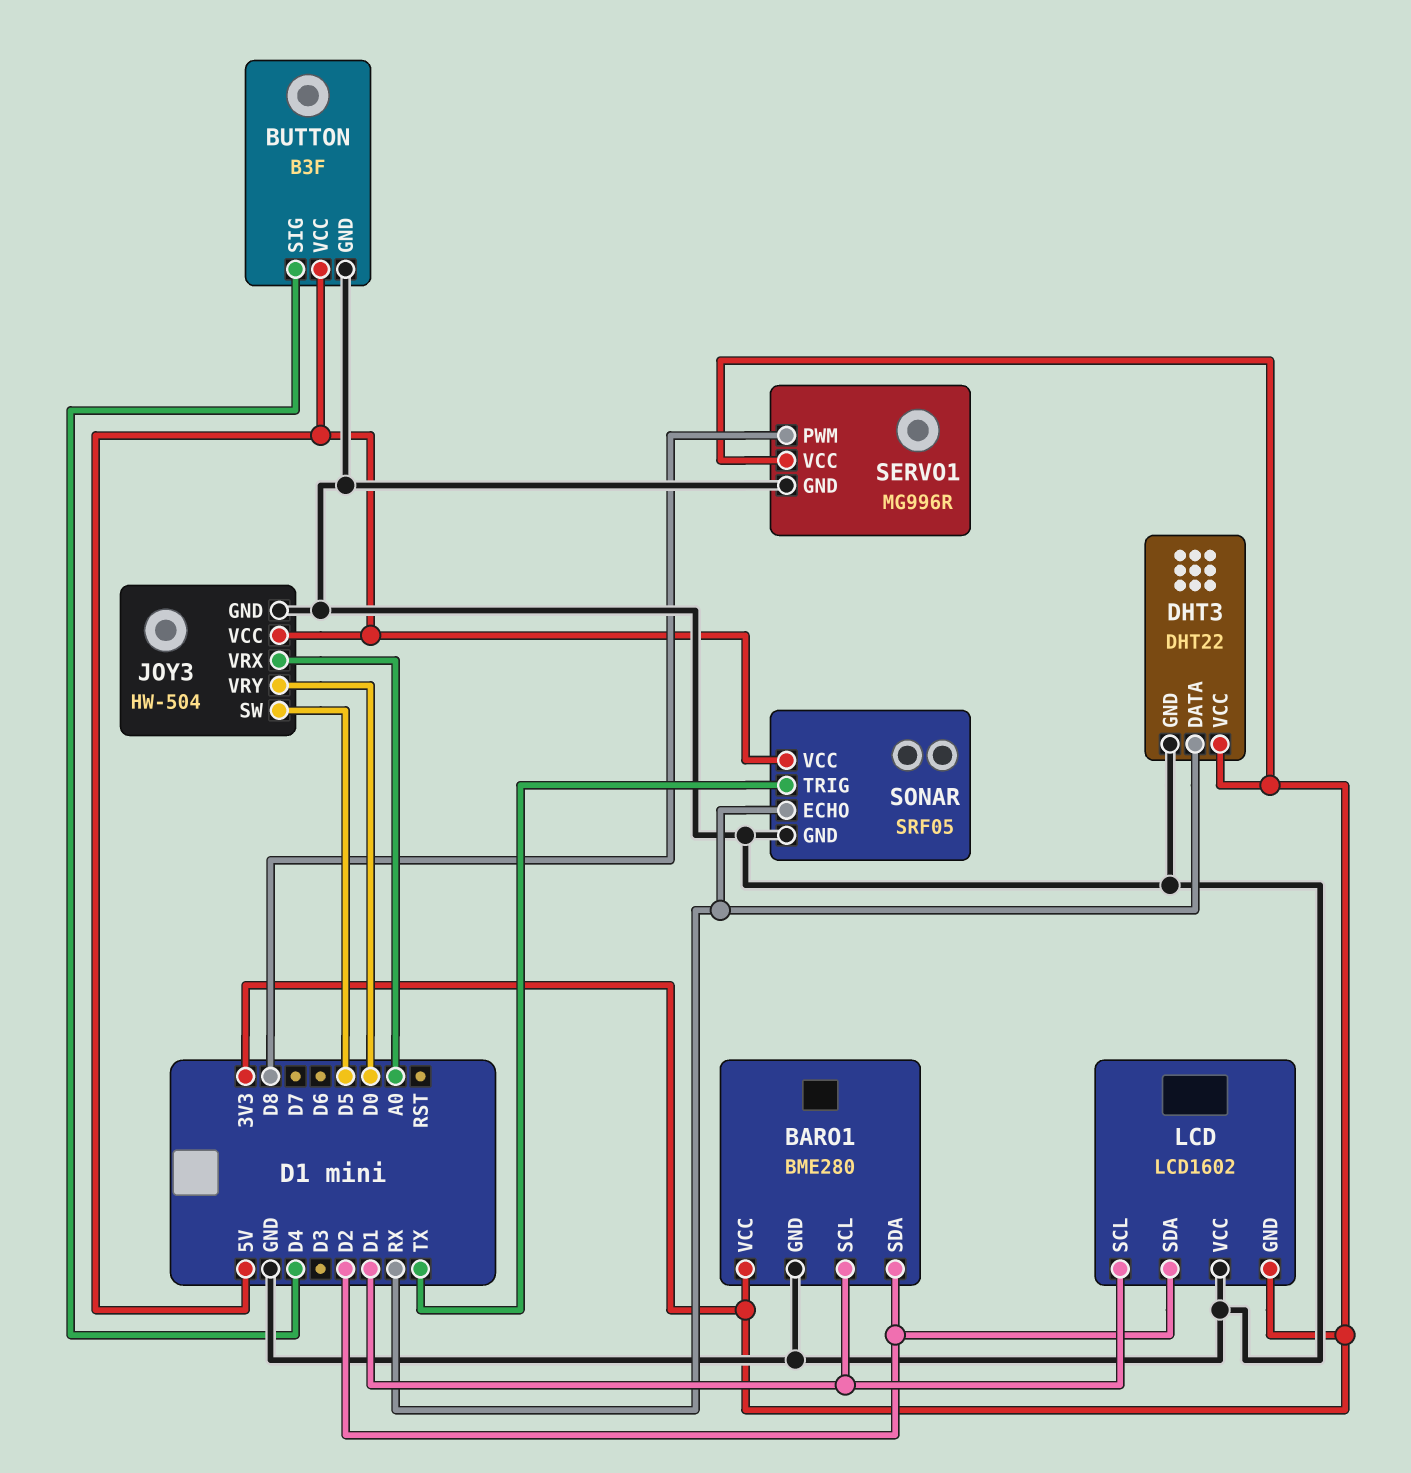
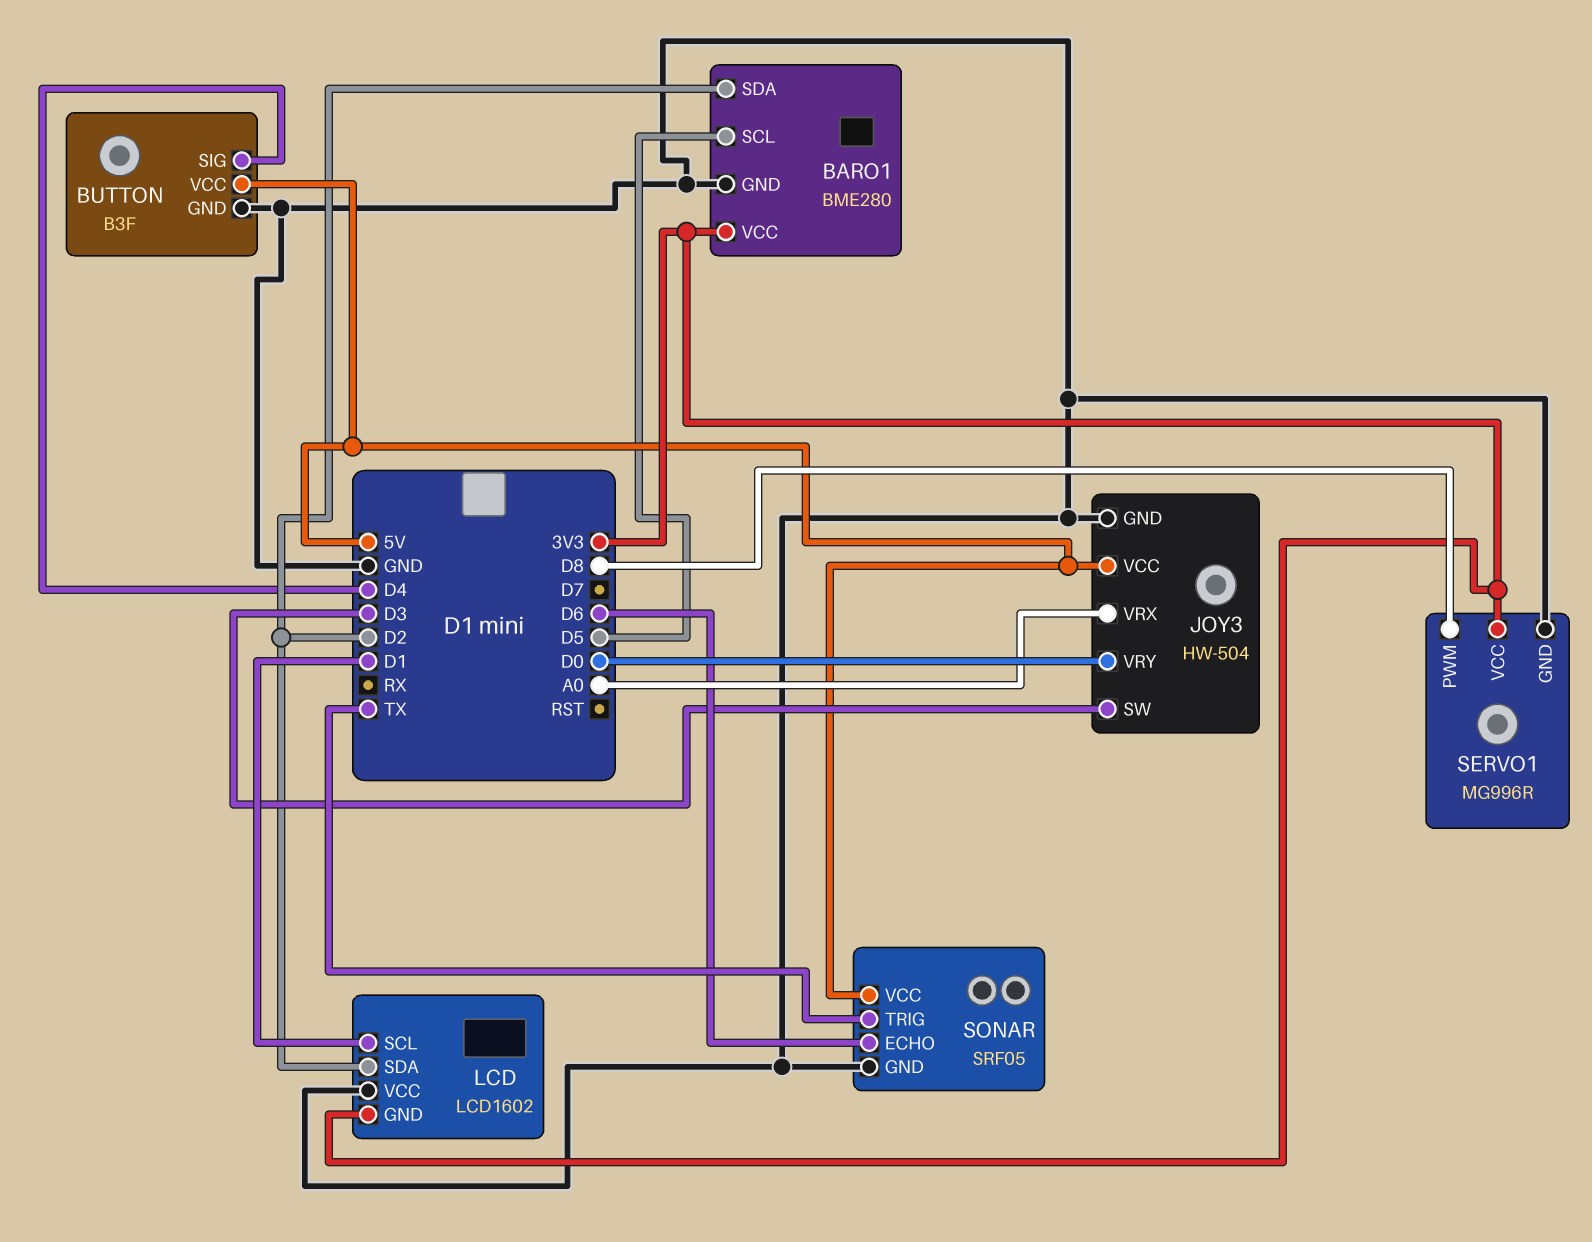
BARO1 pin SCL: D1 -> D5
DHT3: DHT22 -> none
DHT3 pin DATA: RX -> none
DHT3 pin GND: GND -> none
DHT3 pin VCC: 3V3 -> none
JOY3 pin SW: D5 -> D3
SONAR pin ECHO: RX -> D6

